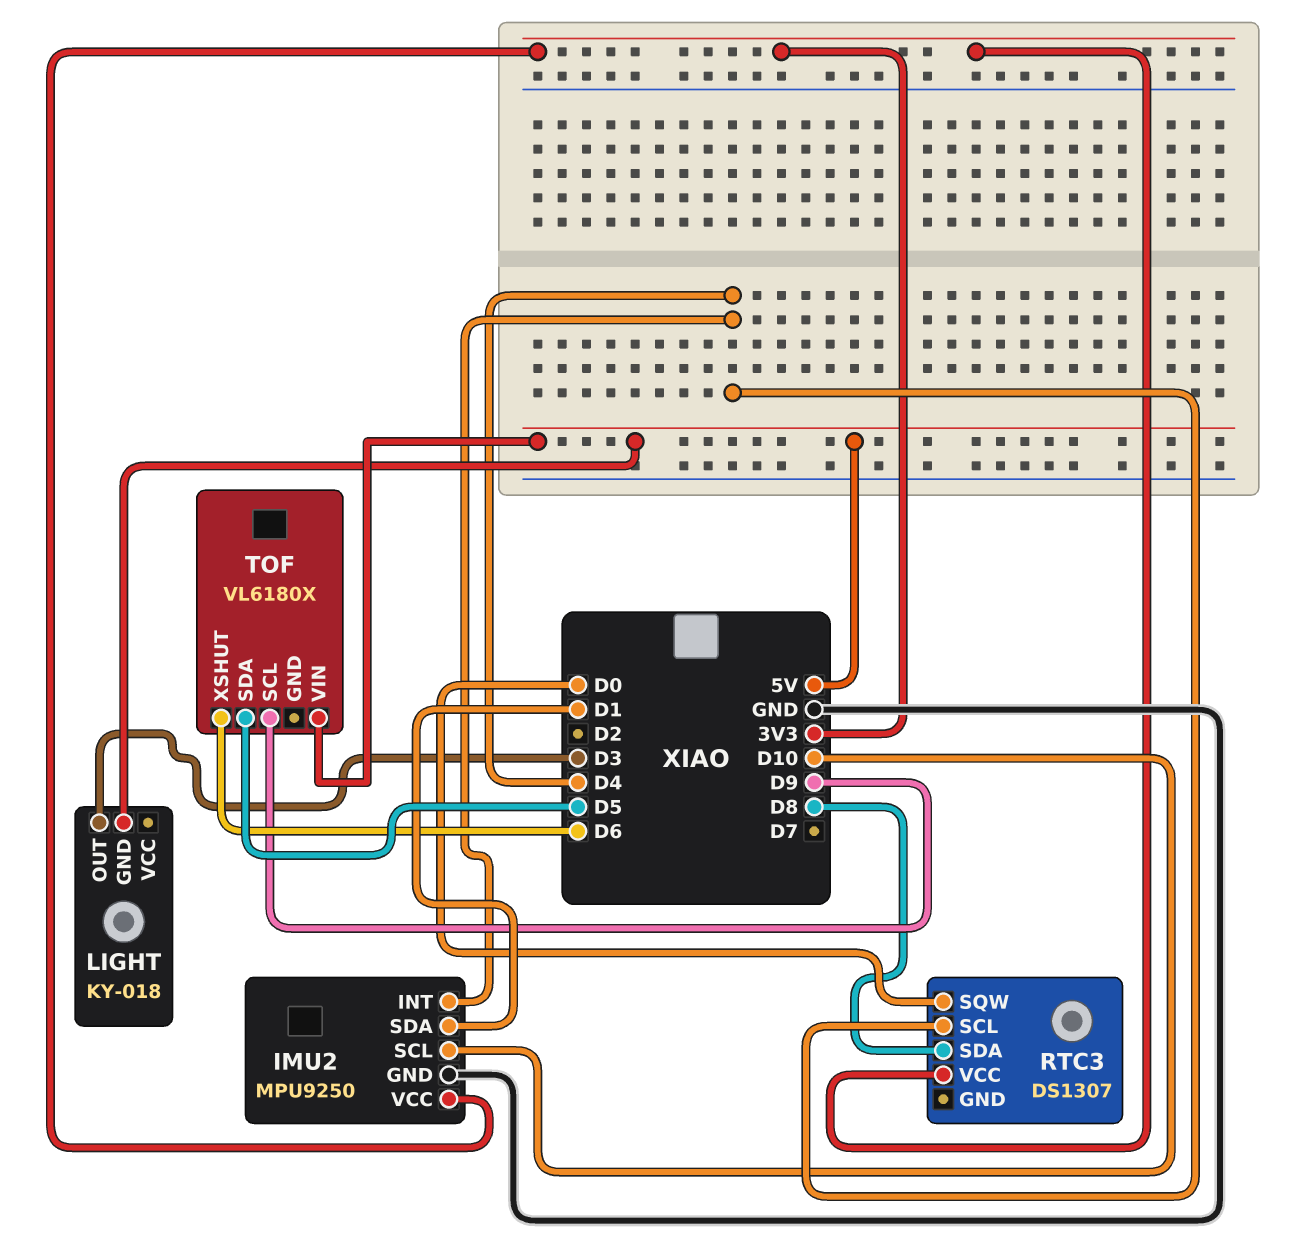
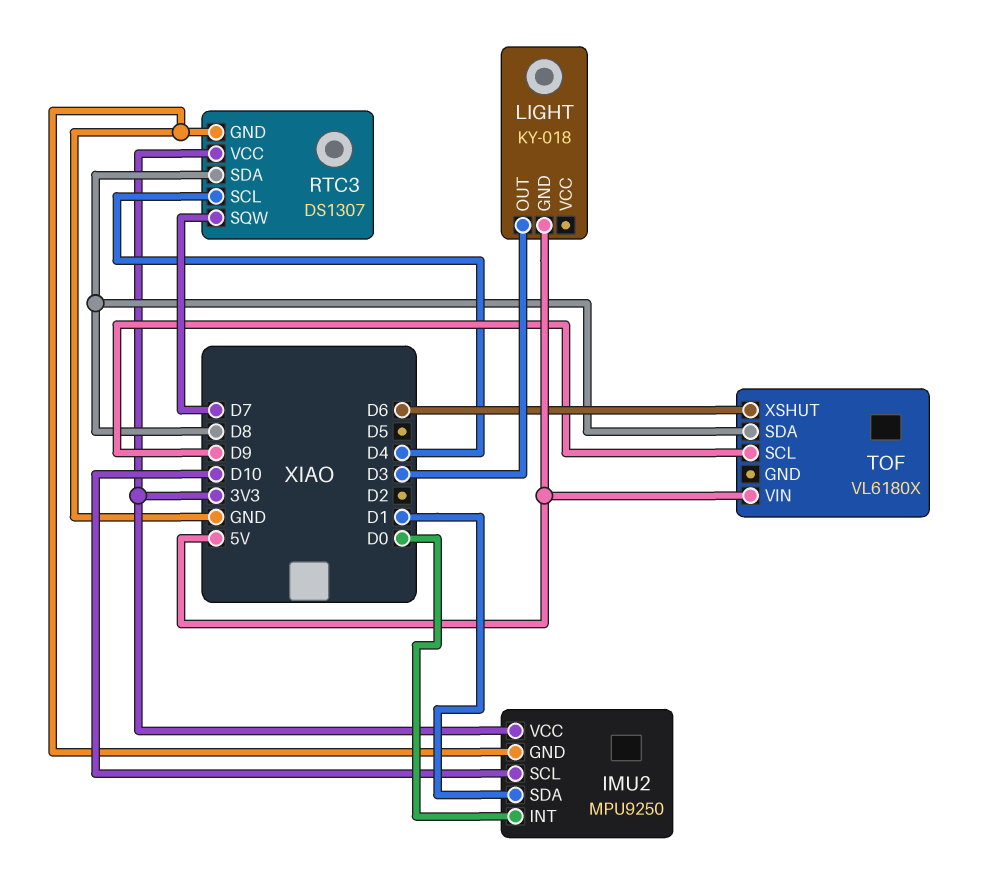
IMU2 pin INT: D4 -> D0
RTC3 pin GND: none -> GND
RTC3 pin SQW: D0 -> D7
TOF pin SDA: D5 -> D8

